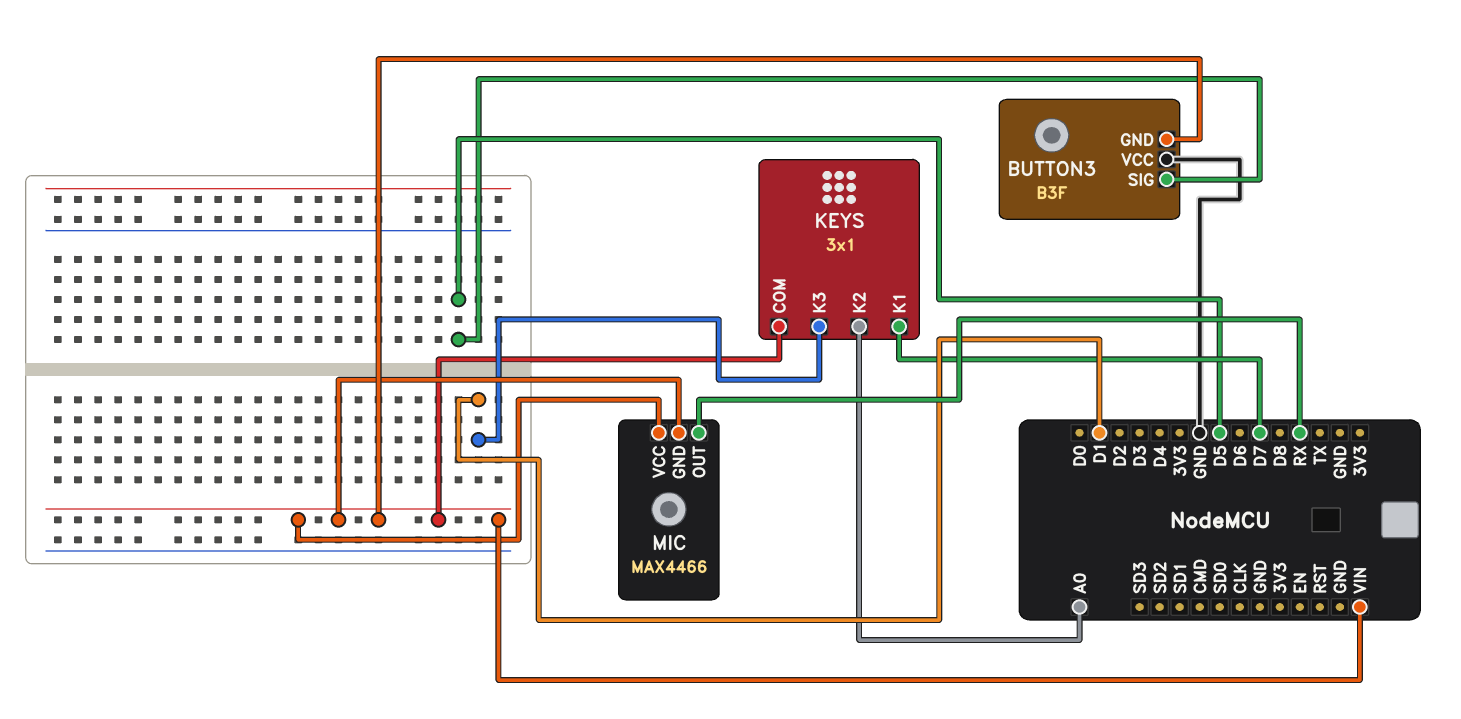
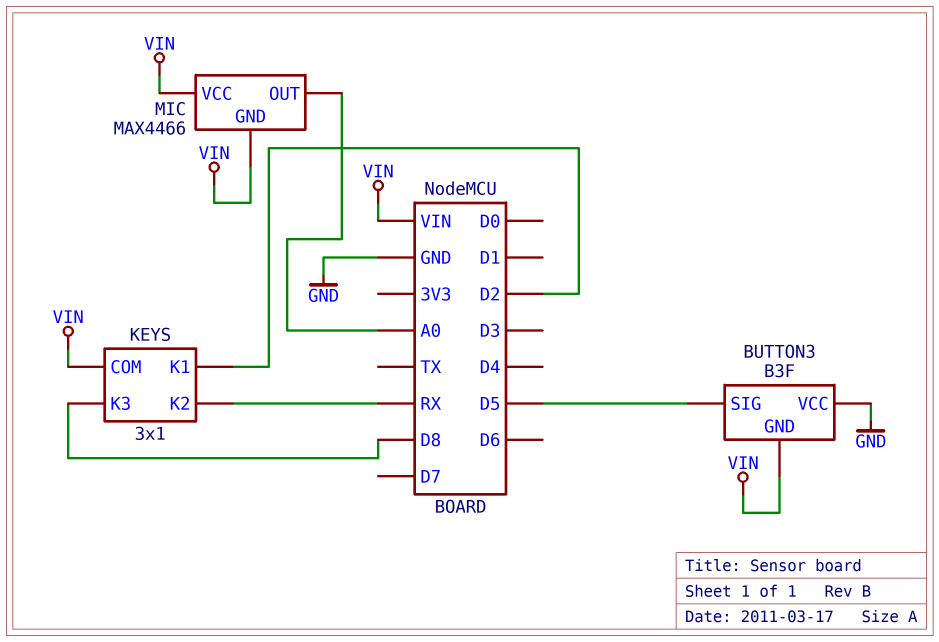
KEYS pin K1: D7 -> D2
KEYS pin K2: A0 -> RX
KEYS pin K3: D1 -> D8
MIC pin OUT: RX -> A0

